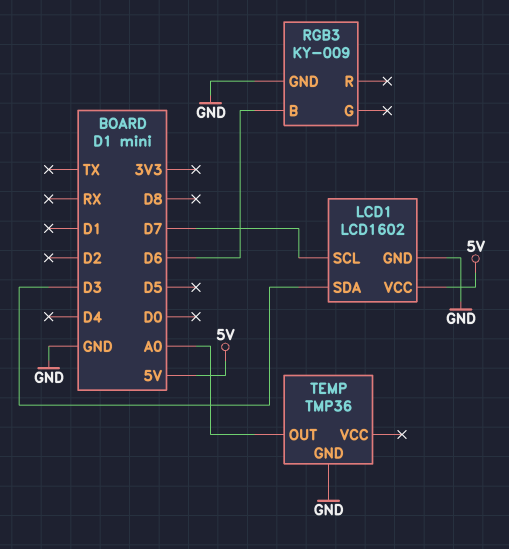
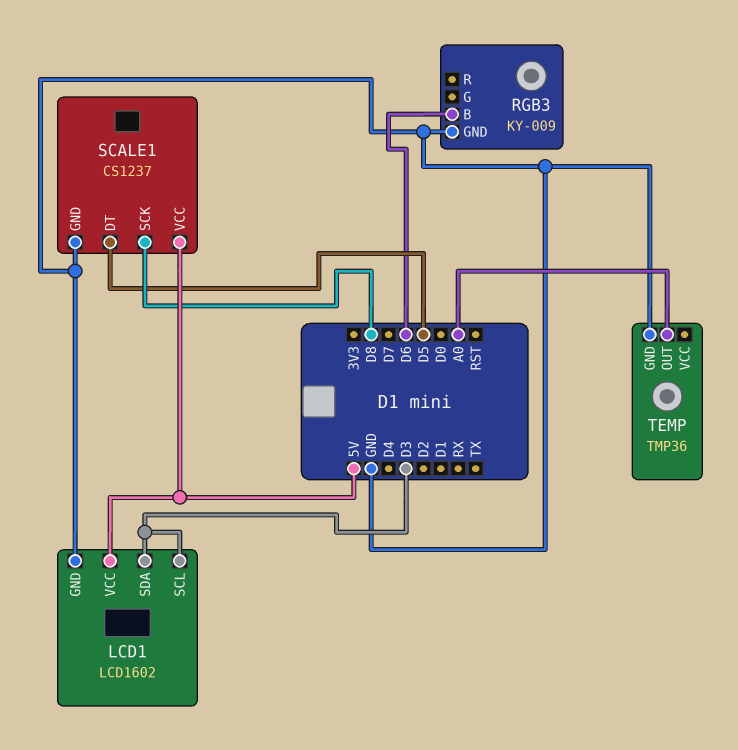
LCD1 pin SCL: D7 -> D3
SCALE1: none -> CS1237
SCALE1 pin DT: none -> D5
SCALE1 pin GND: none -> GND
SCALE1 pin SCK: none -> D8
SCALE1 pin VCC: none -> 5V

